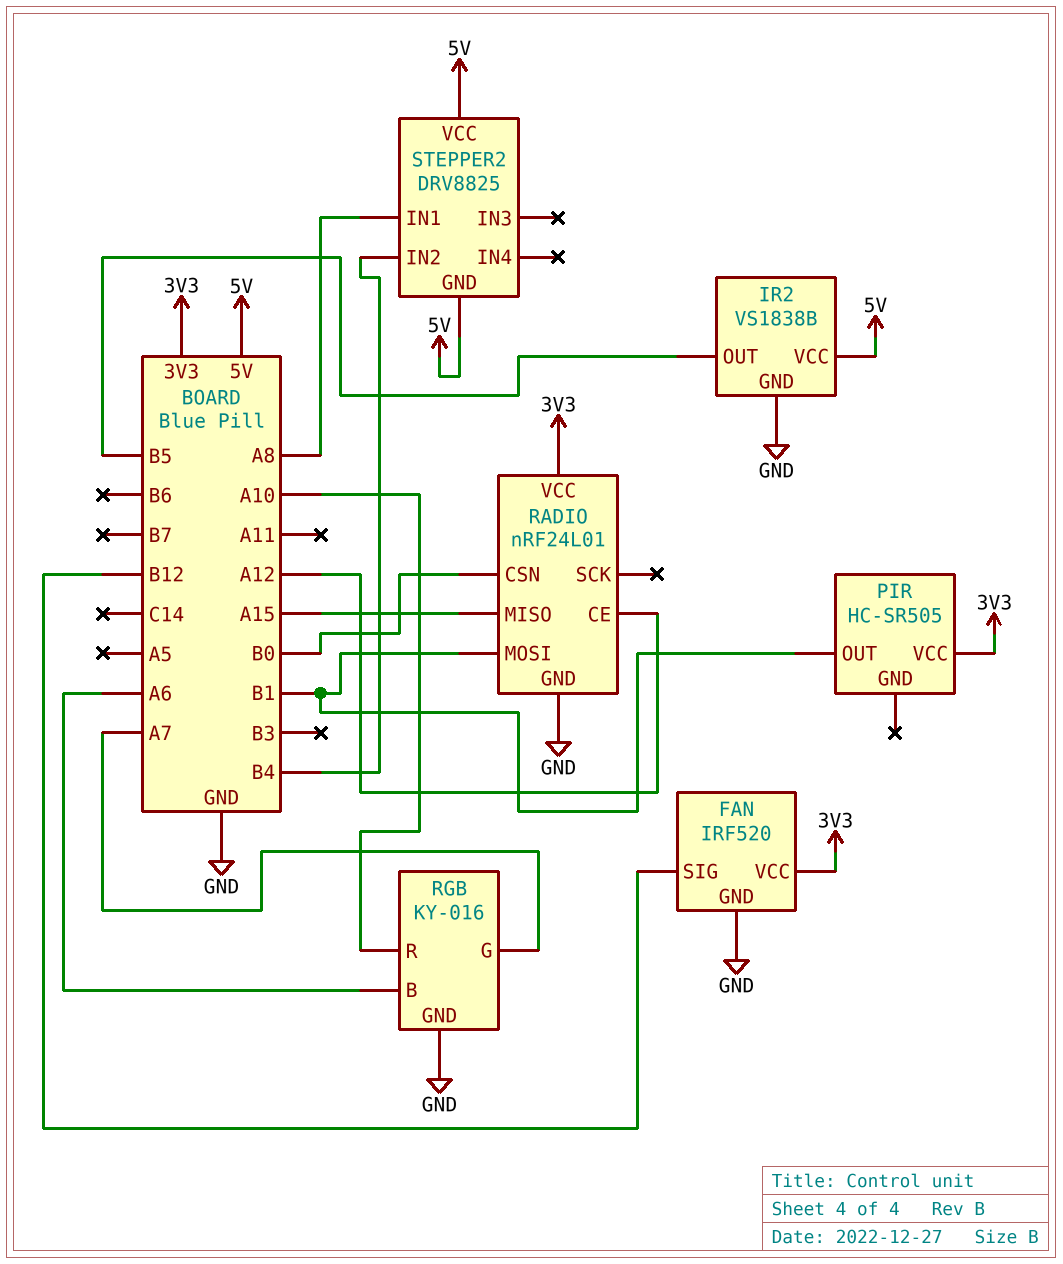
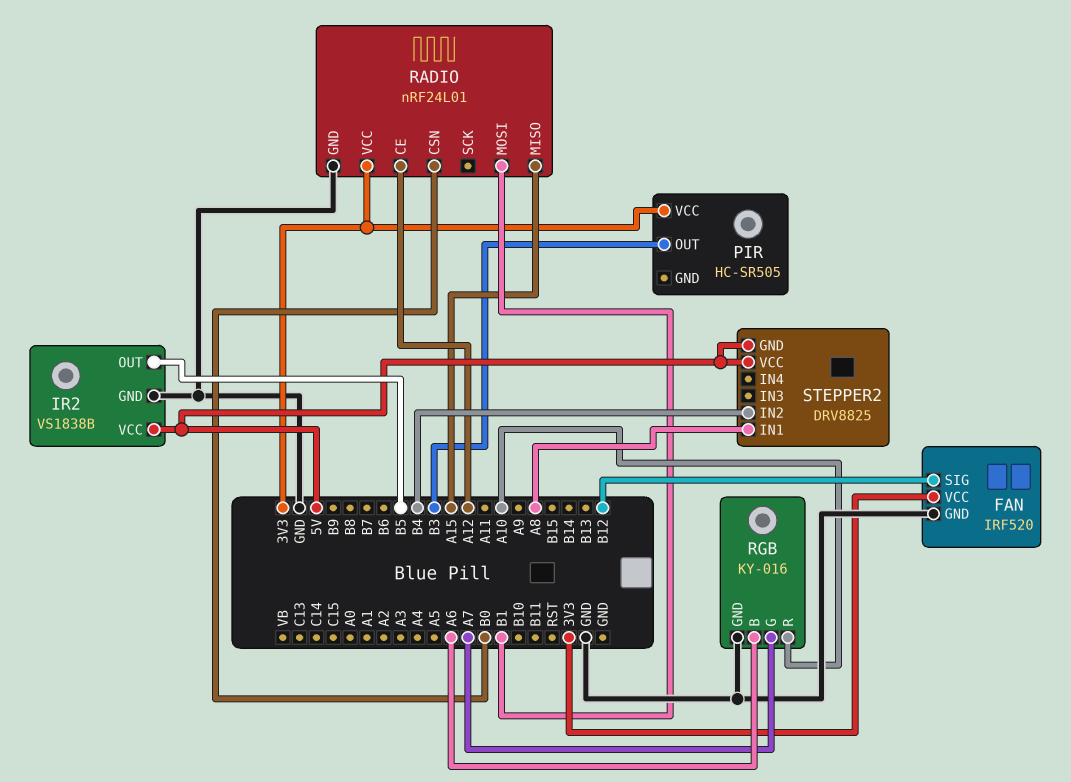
PIR pin OUT: B1 -> B3

